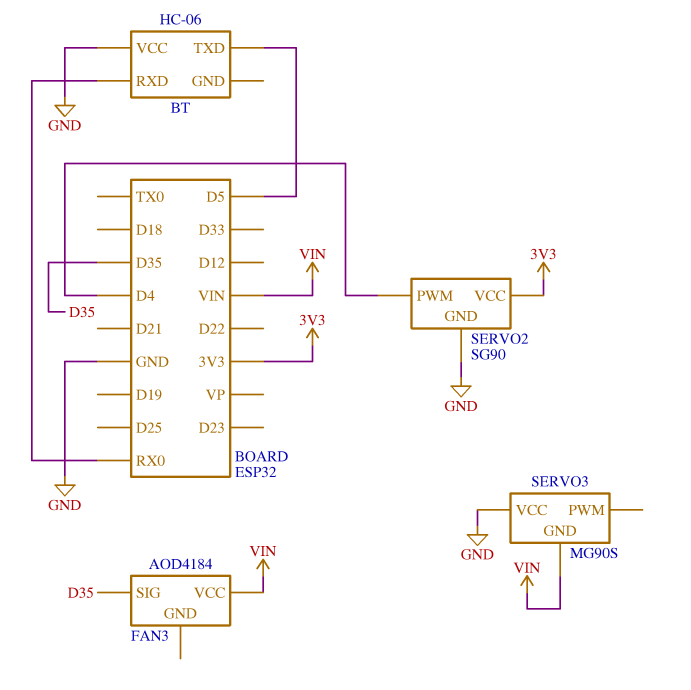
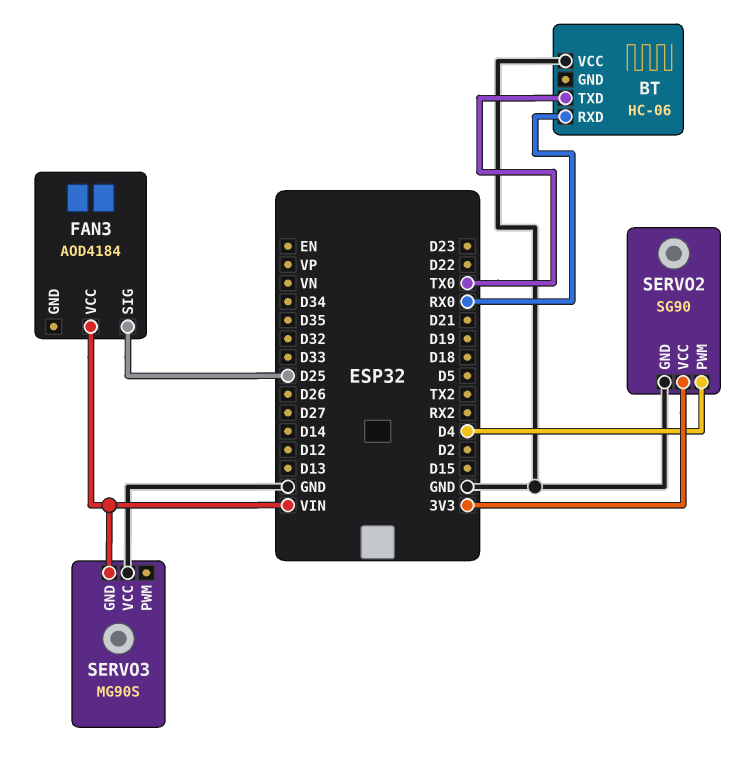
BT pin TXD: D5 -> TX0
FAN3 pin SIG: D35 -> D25

